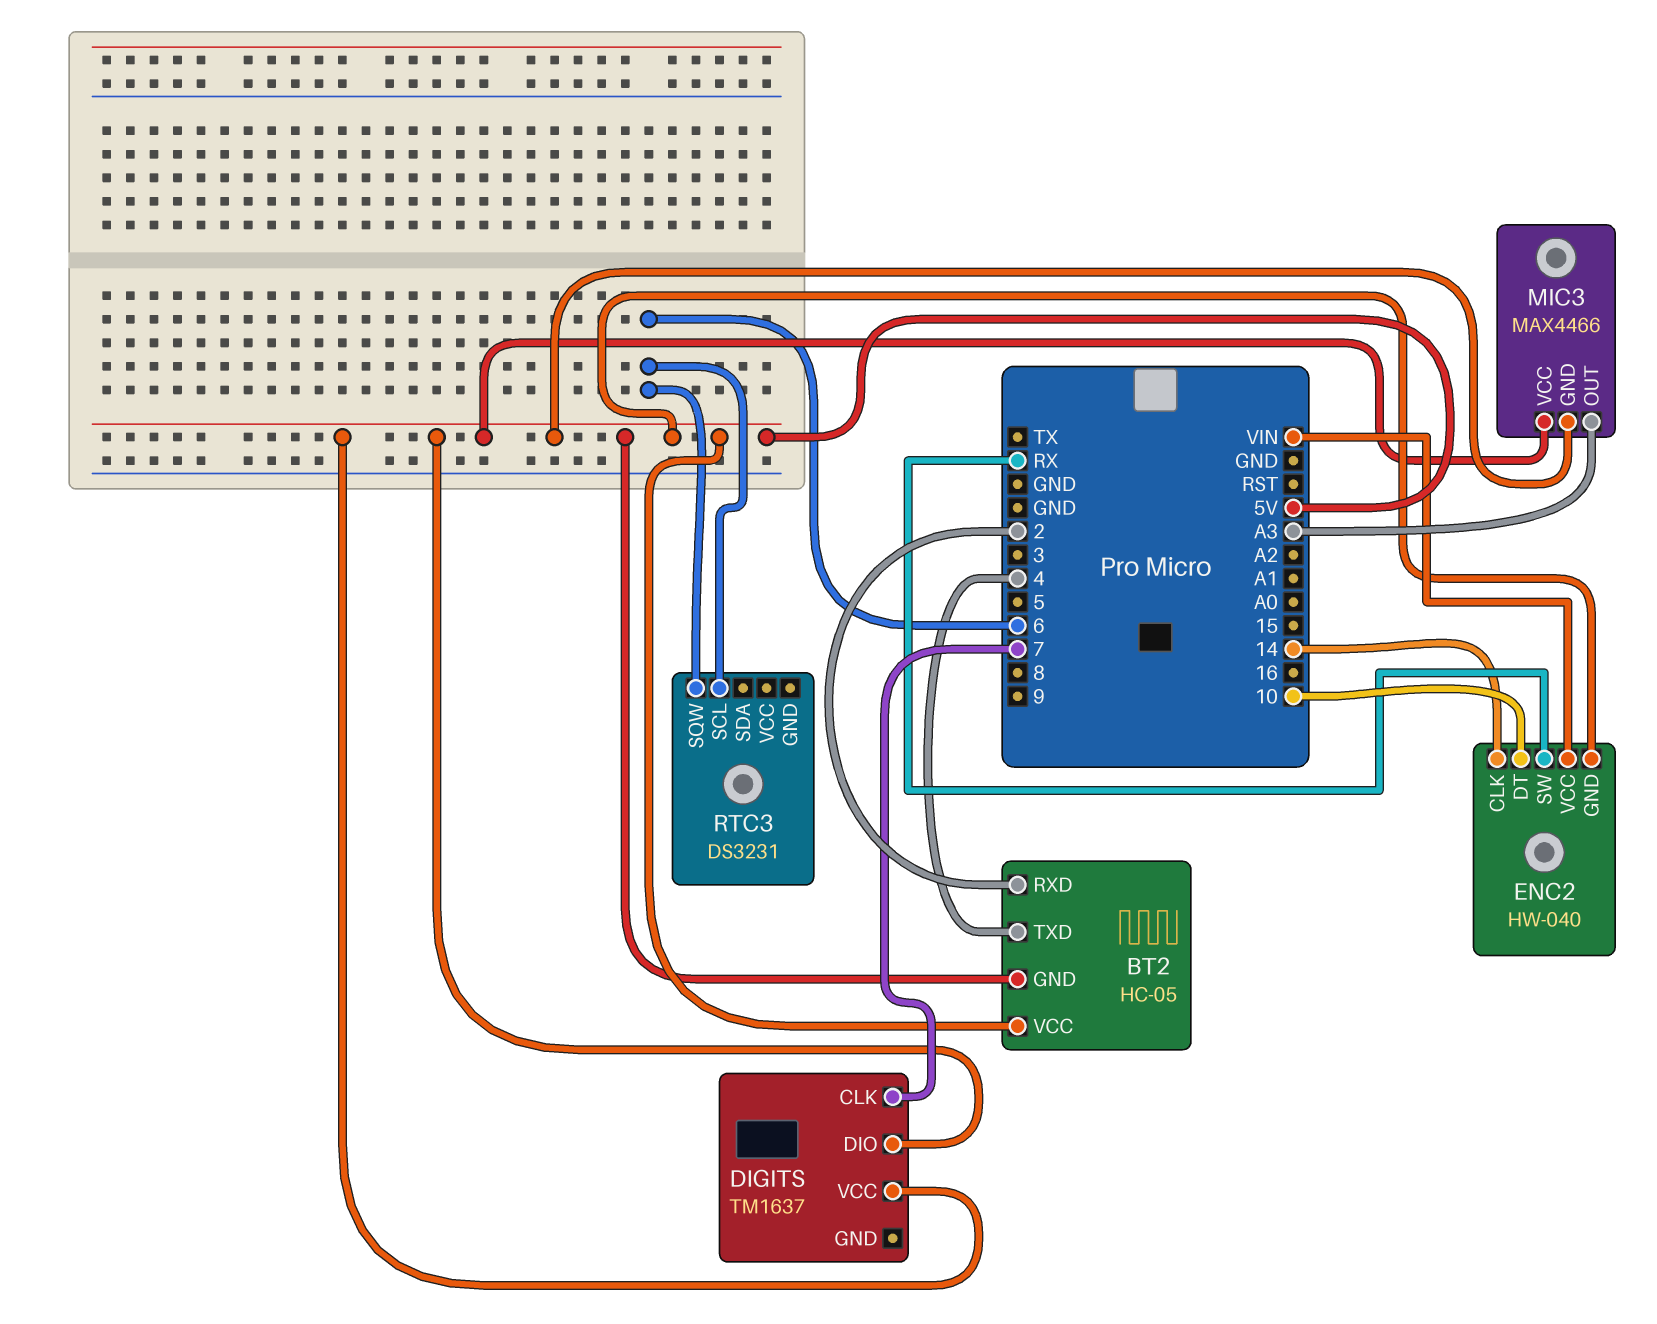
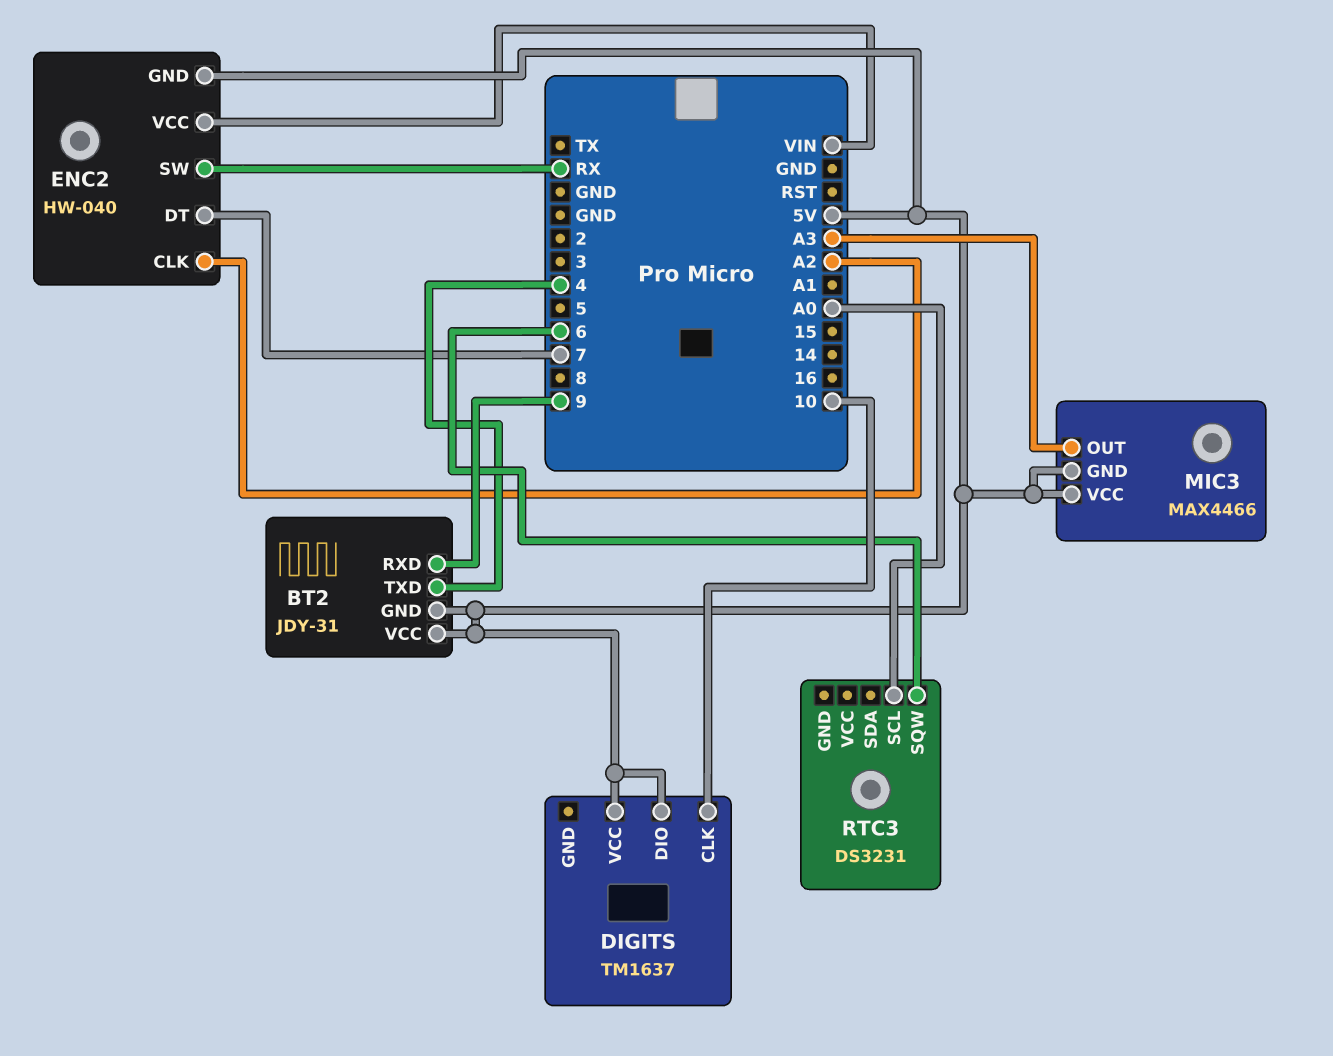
BT2: HC-05 -> JDY-31
BT2 pin RXD: 2 -> 9
DIGITS pin CLK: 7 -> 10
ENC2 pin CLK: 14 -> A2
ENC2 pin DT: 10 -> 7
RTC3 pin SCL: 6 -> A0

